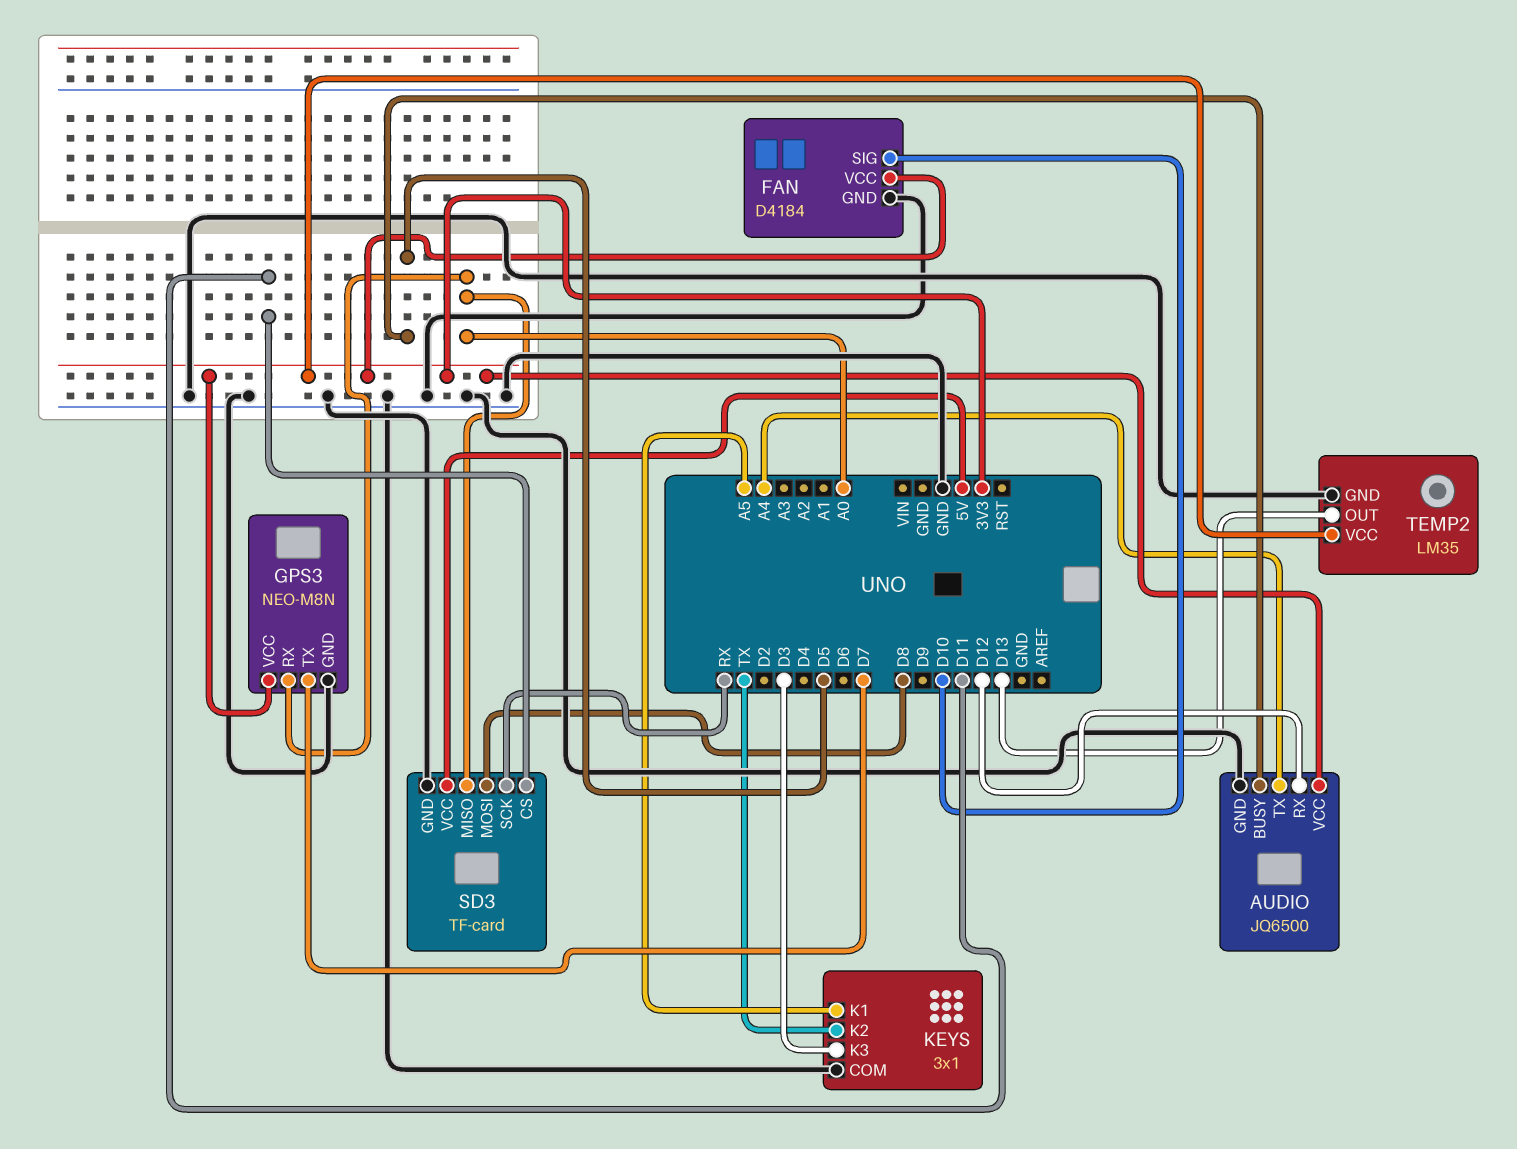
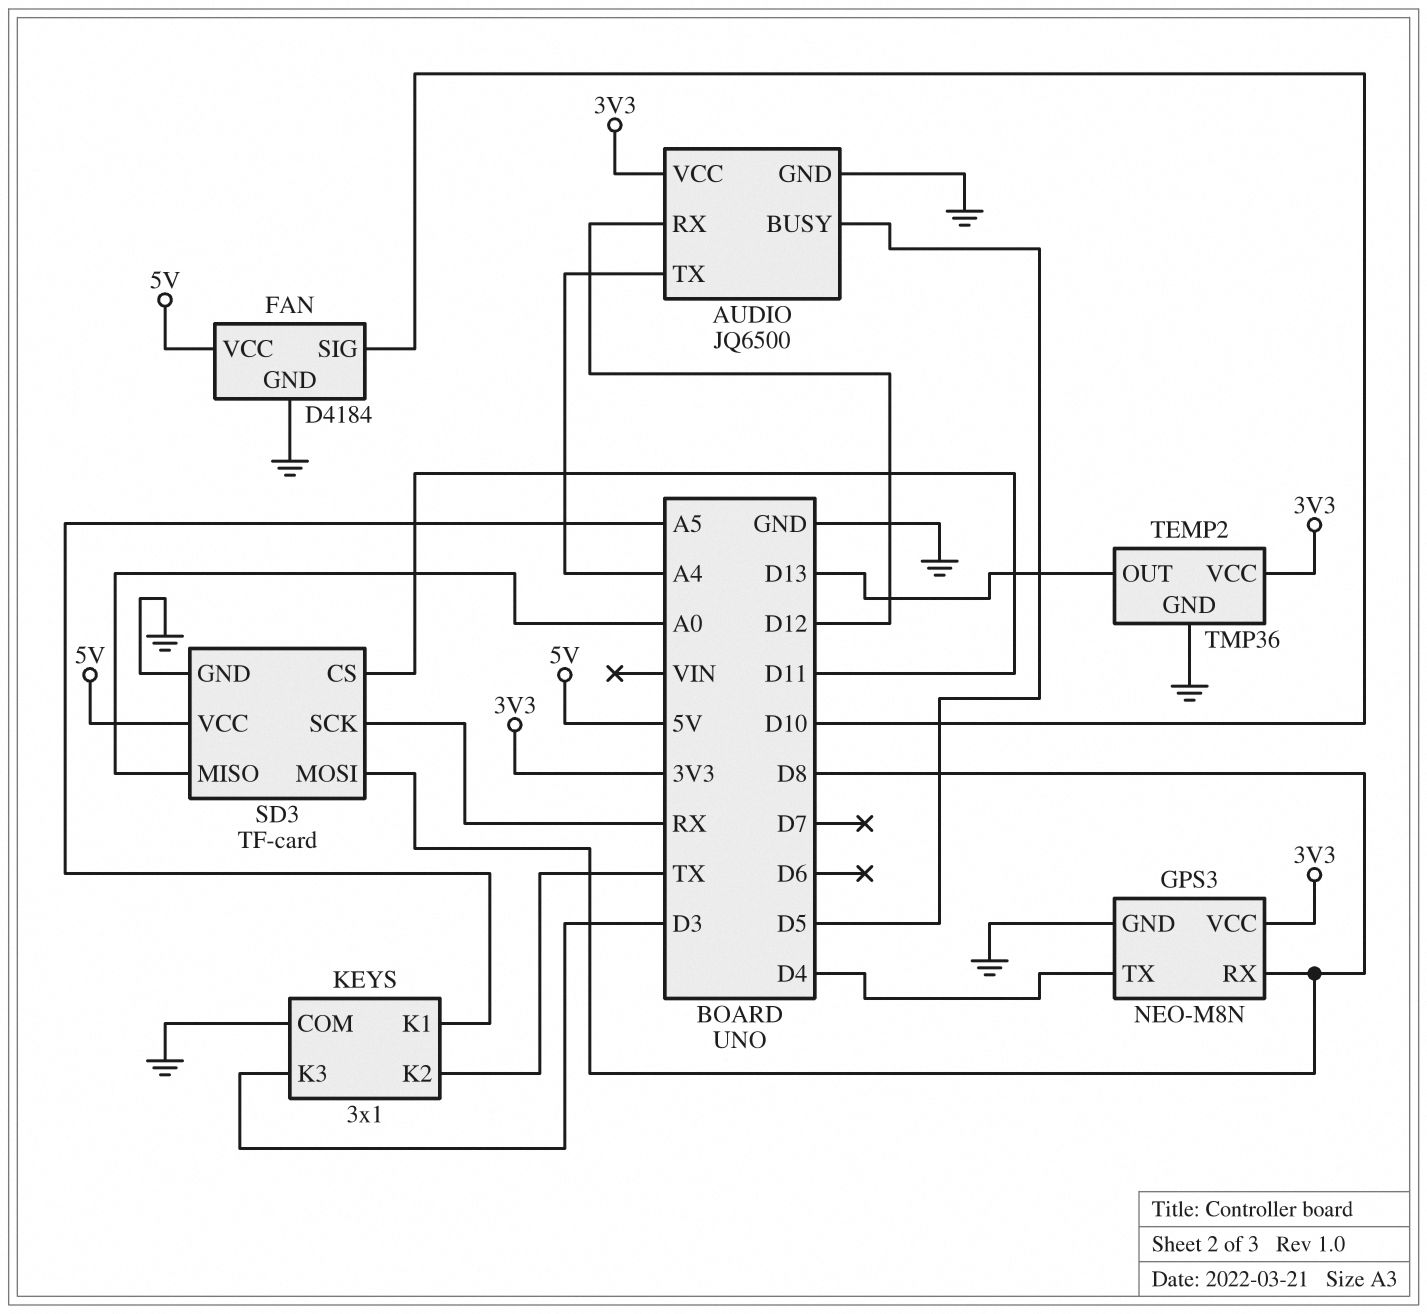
FAN pin VCC: 3V3 -> 5V
GPS3 pin RX: A0 -> D8
GPS3 pin TX: D7 -> D4
TEMP2: LM35 -> TMP36

